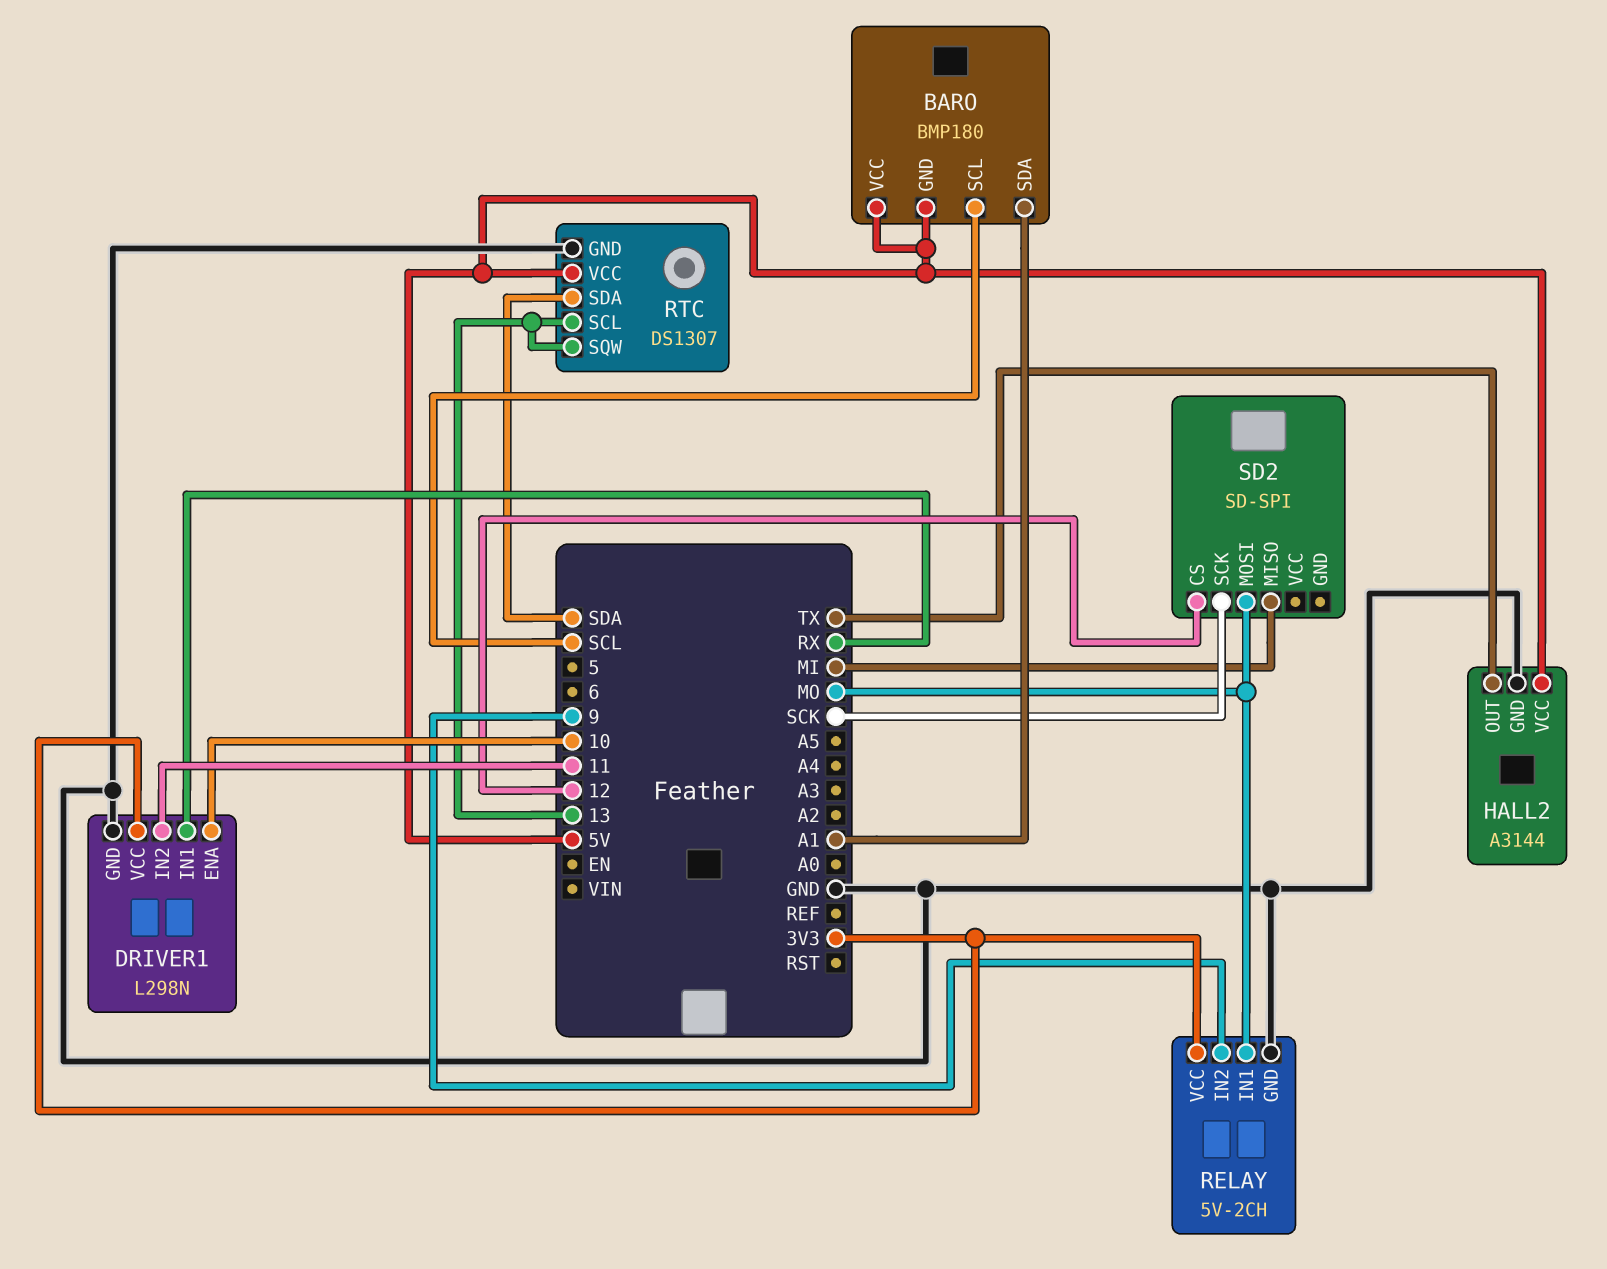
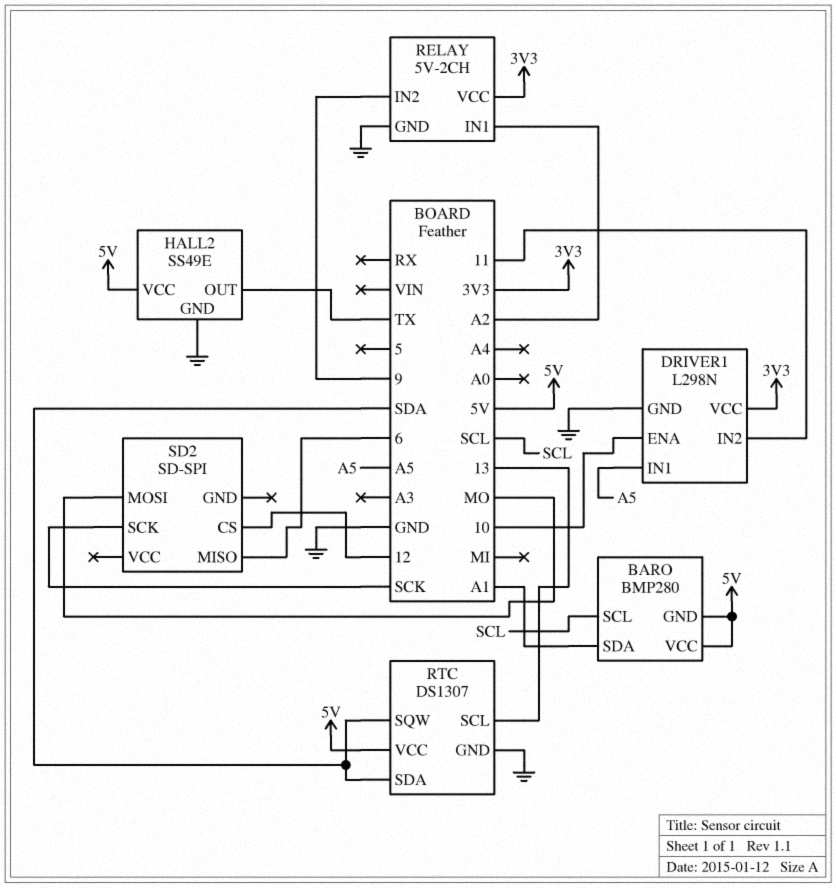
BARO: BMP180 -> BMP280
DRIVER1 pin IN1: RX -> A5
HALL2: A3144 -> SS49E
RELAY pin IN1: MO -> A2
RTC pin SQW: 13 -> SDA
SD2 pin MISO: MI -> 6

